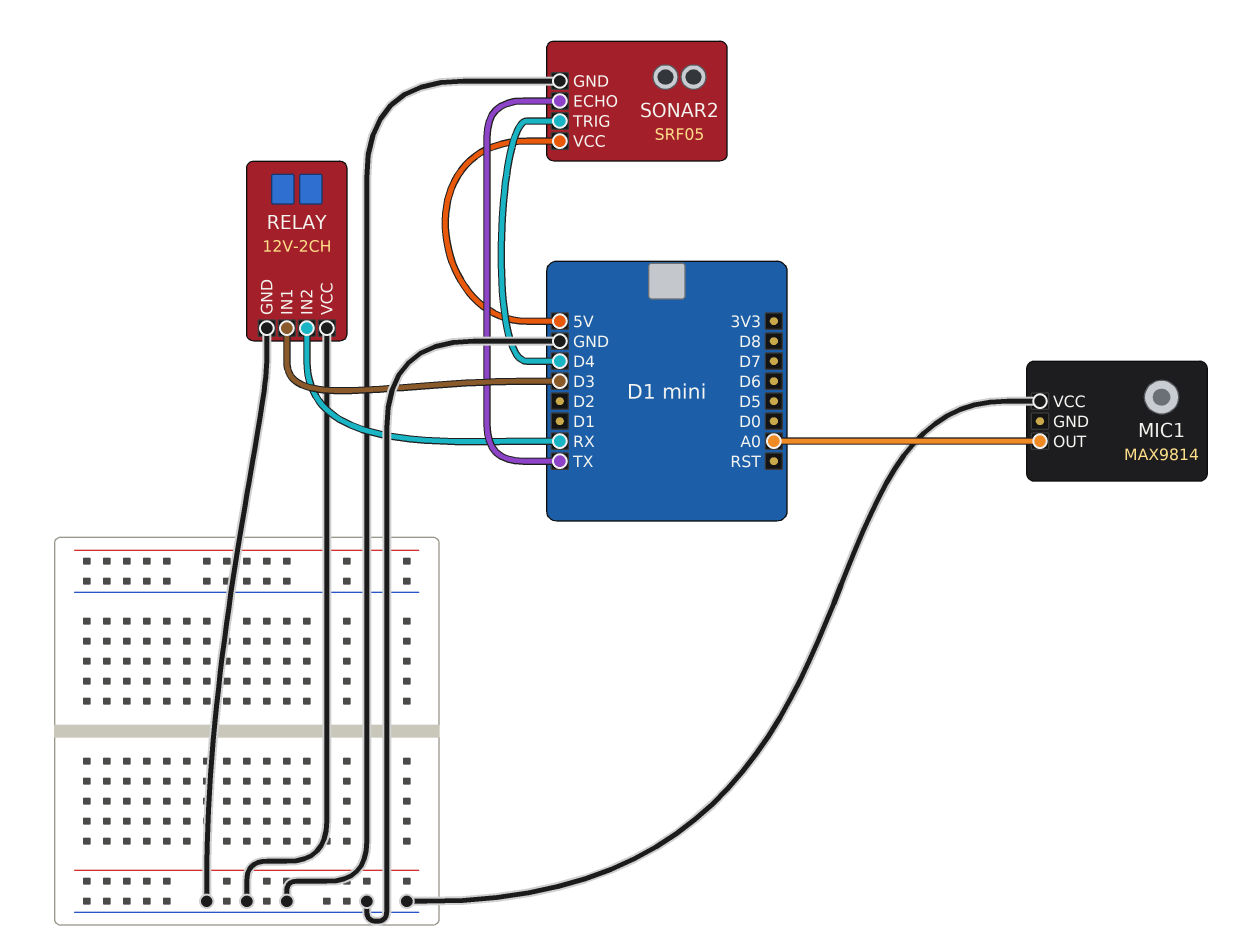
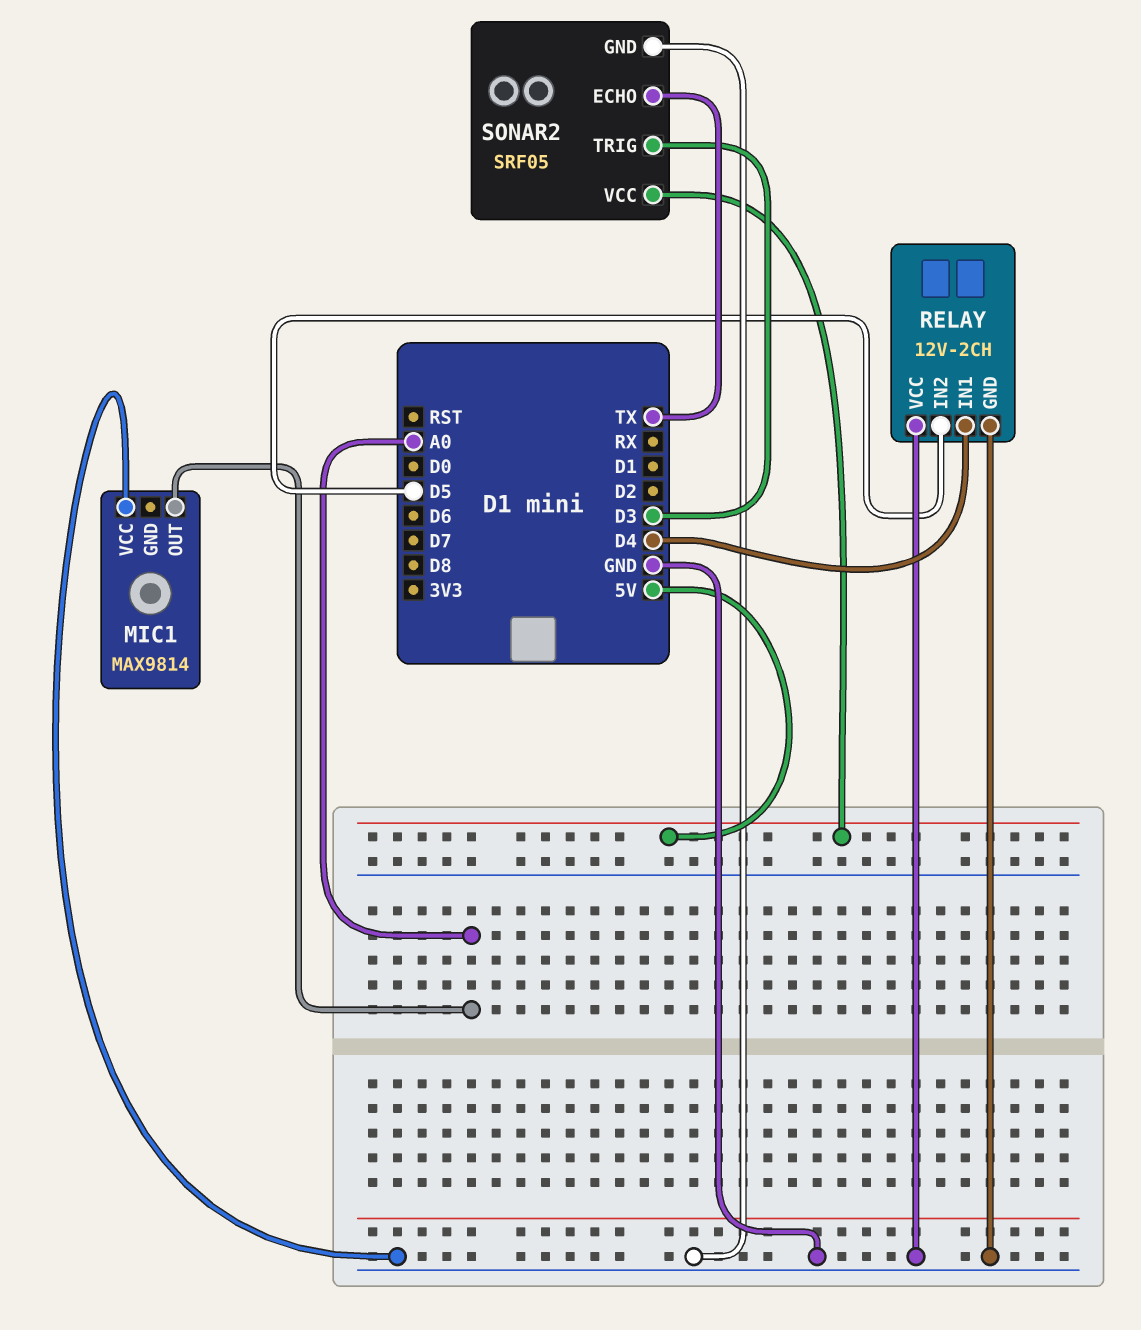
RELAY pin IN1: D3 -> D4
RELAY pin IN2: RX -> D5
SONAR2 pin TRIG: D4 -> D3

